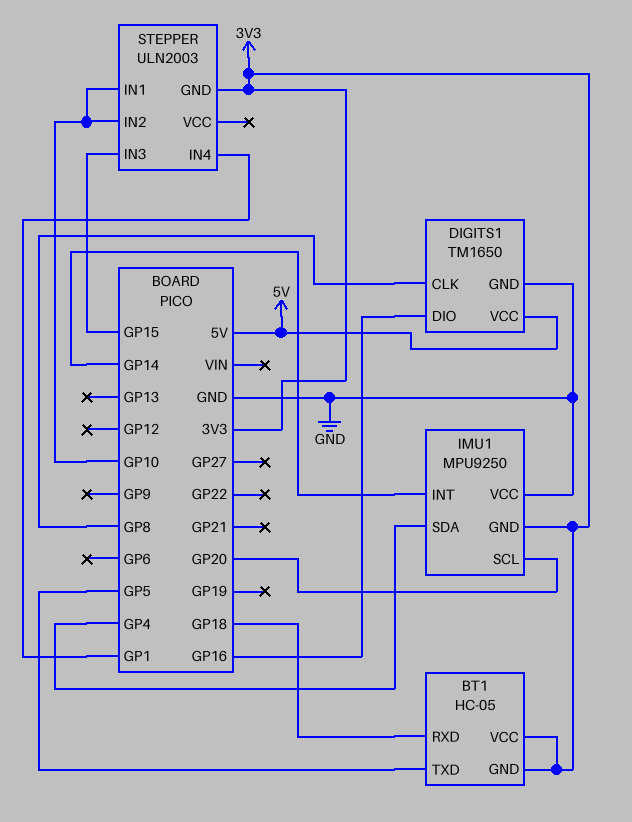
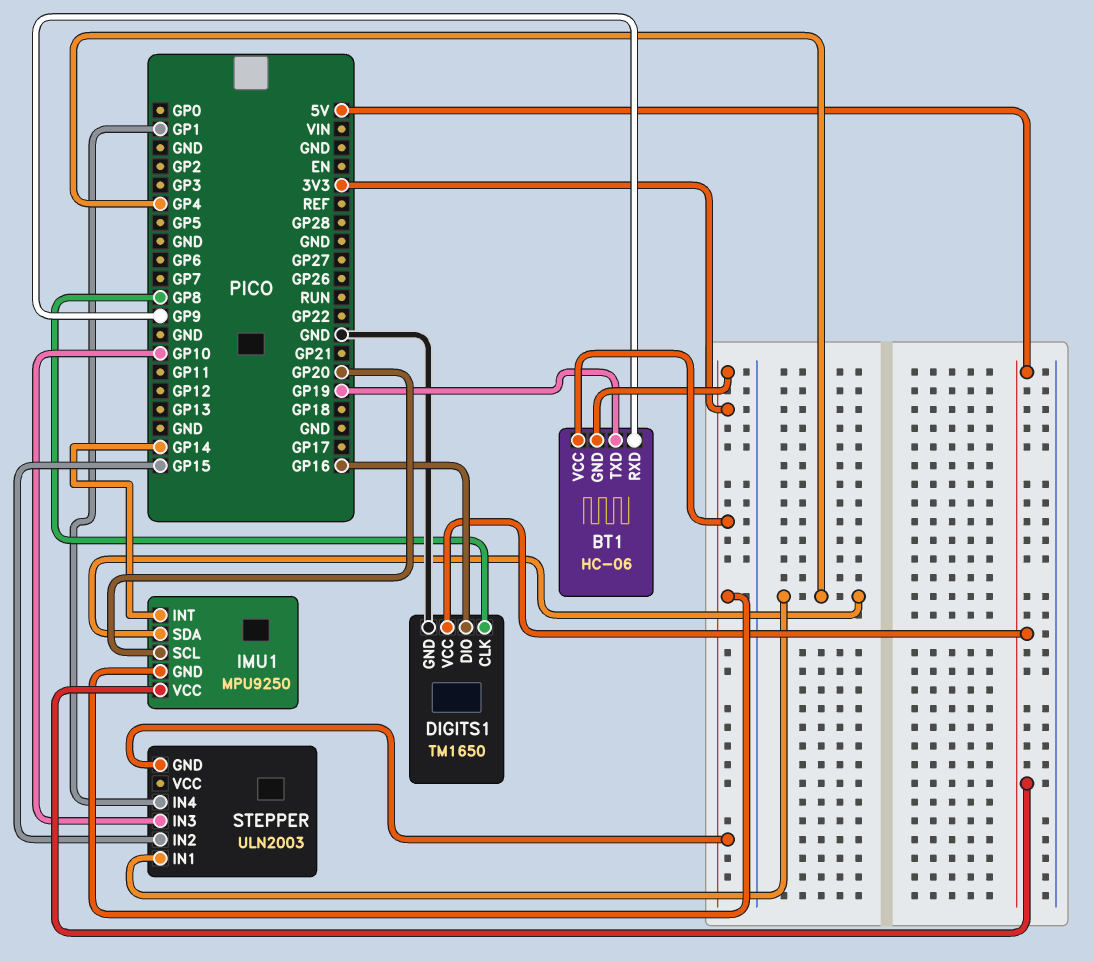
BT1: HC-05 -> HC-06
BT1 pin RXD: GP18 -> GP9
BT1 pin TXD: GP5 -> GP19
IMU1 pin VCC: GND -> 5V
STEPPER pin IN1: GP10 -> GP4
STEPPER pin IN2: GP10 -> GP15
STEPPER pin IN3: GP15 -> GP10

